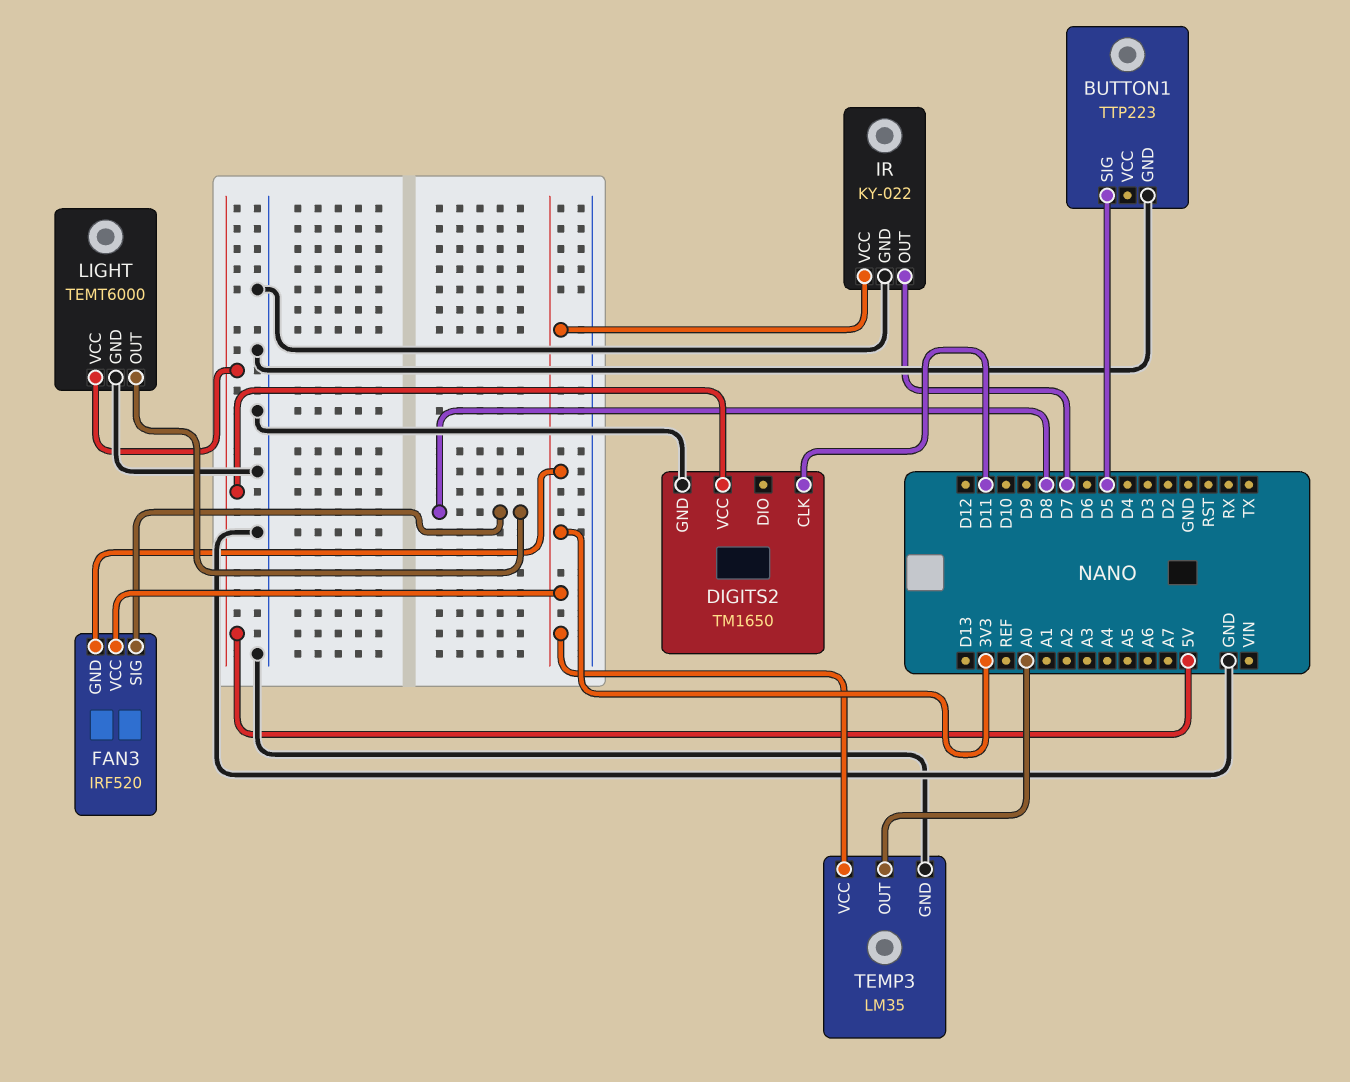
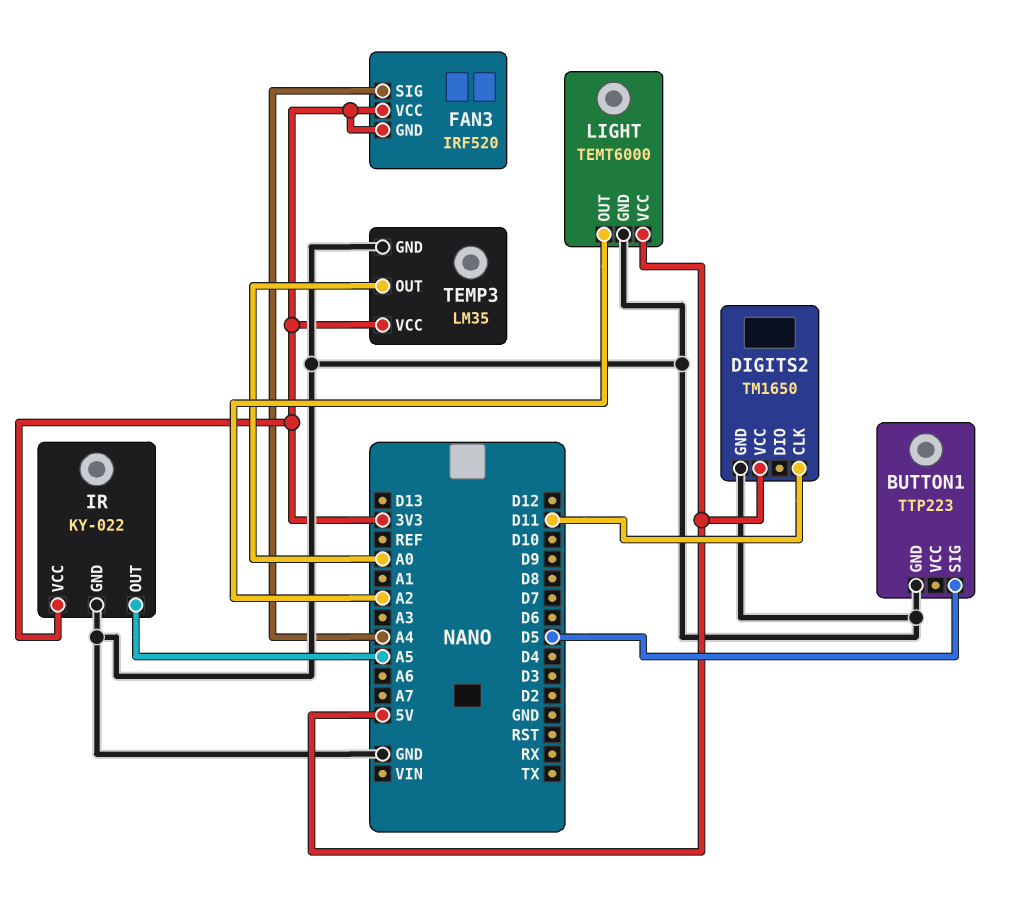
FAN3 pin SIG: D8 -> A4
IR pin OUT: D7 -> A5
LIGHT pin OUT: D8 -> A2

